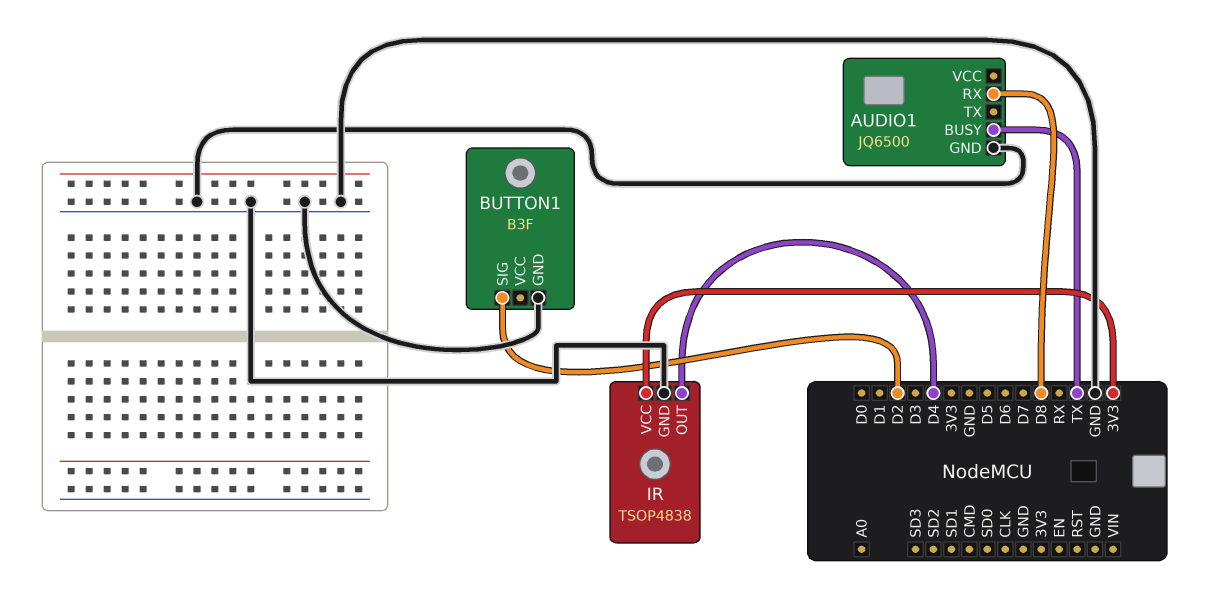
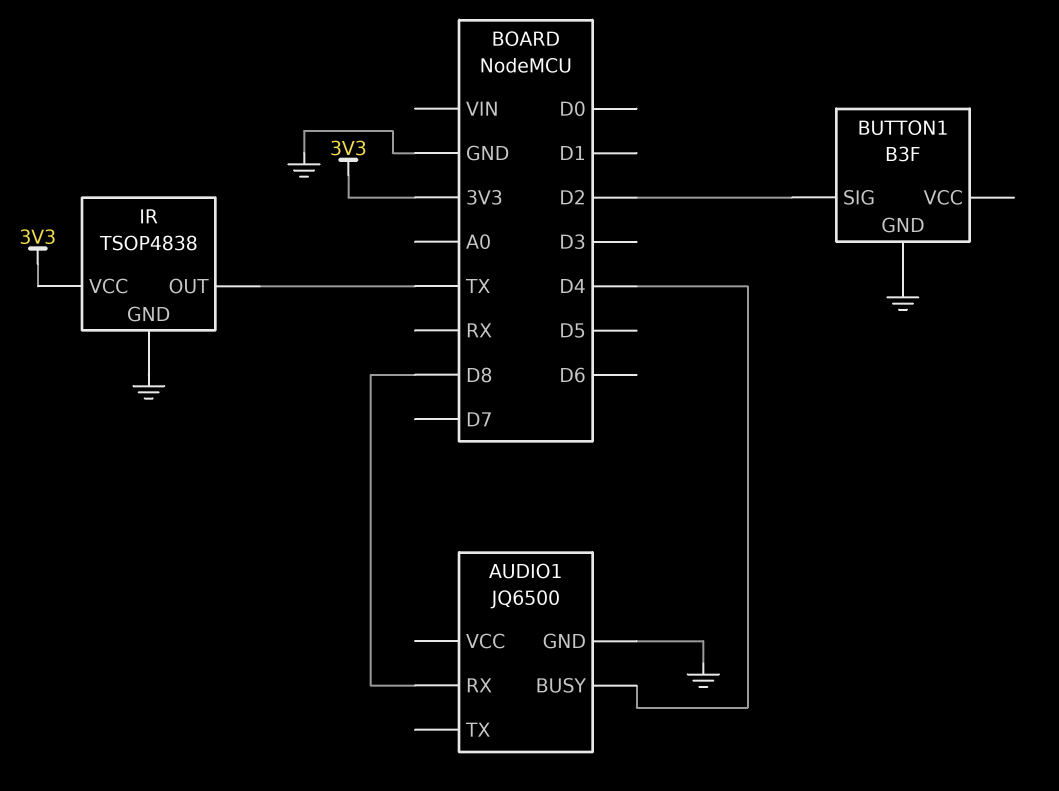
AUDIO1 pin BUSY: TX -> D4
IR pin OUT: D4 -> TX

